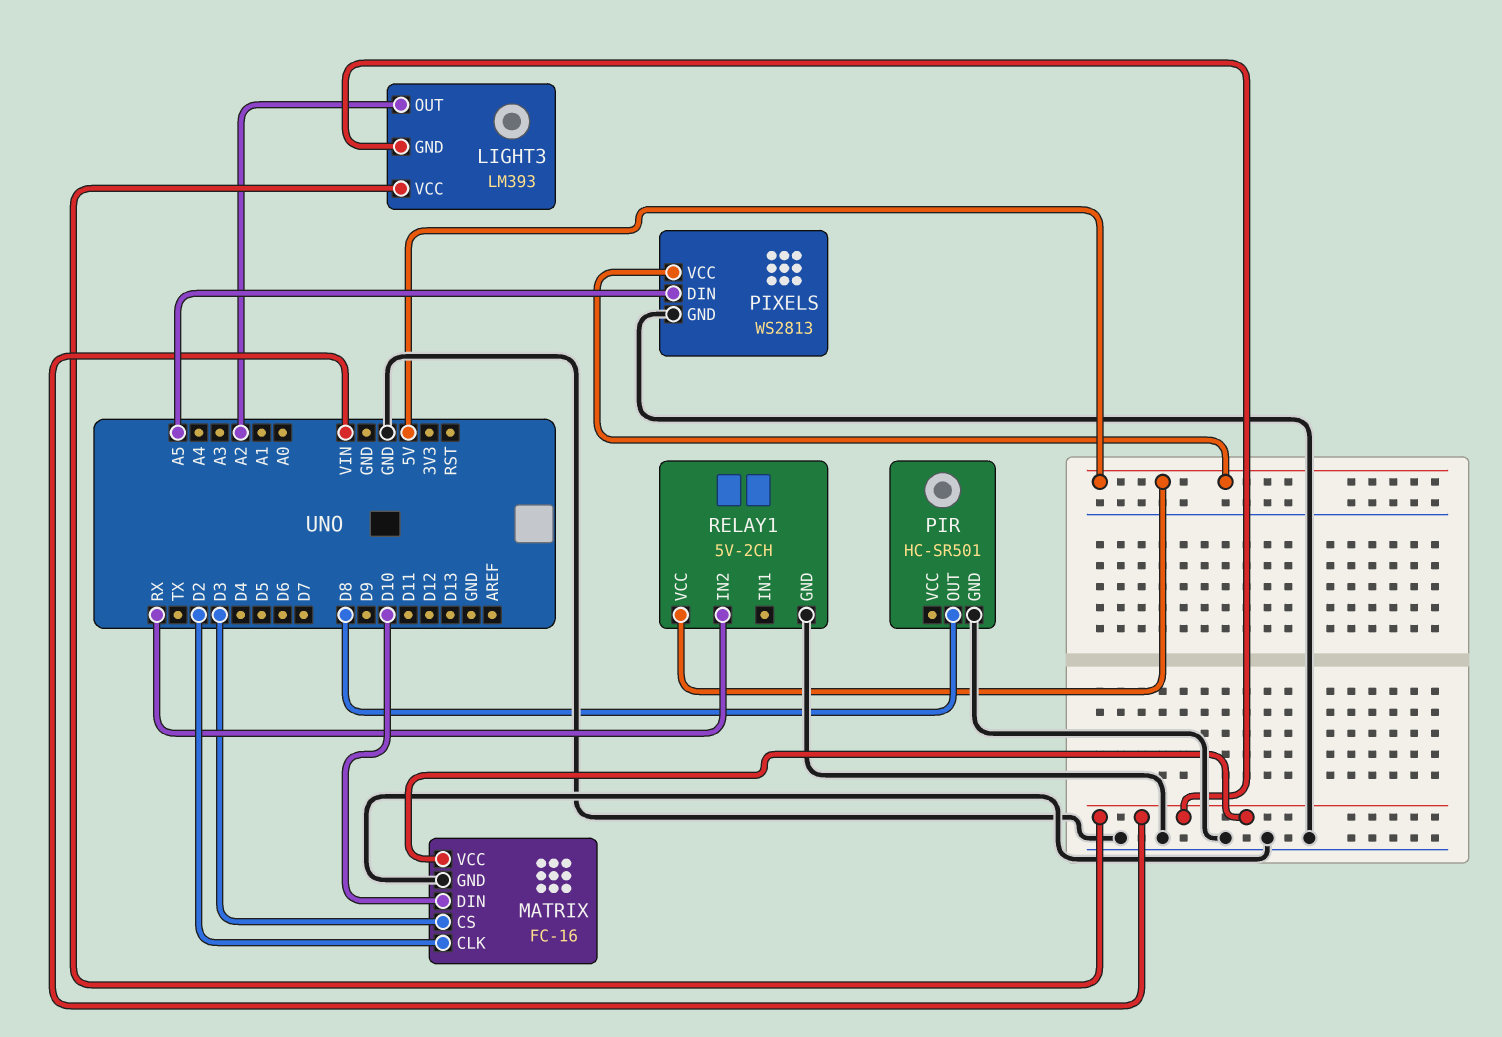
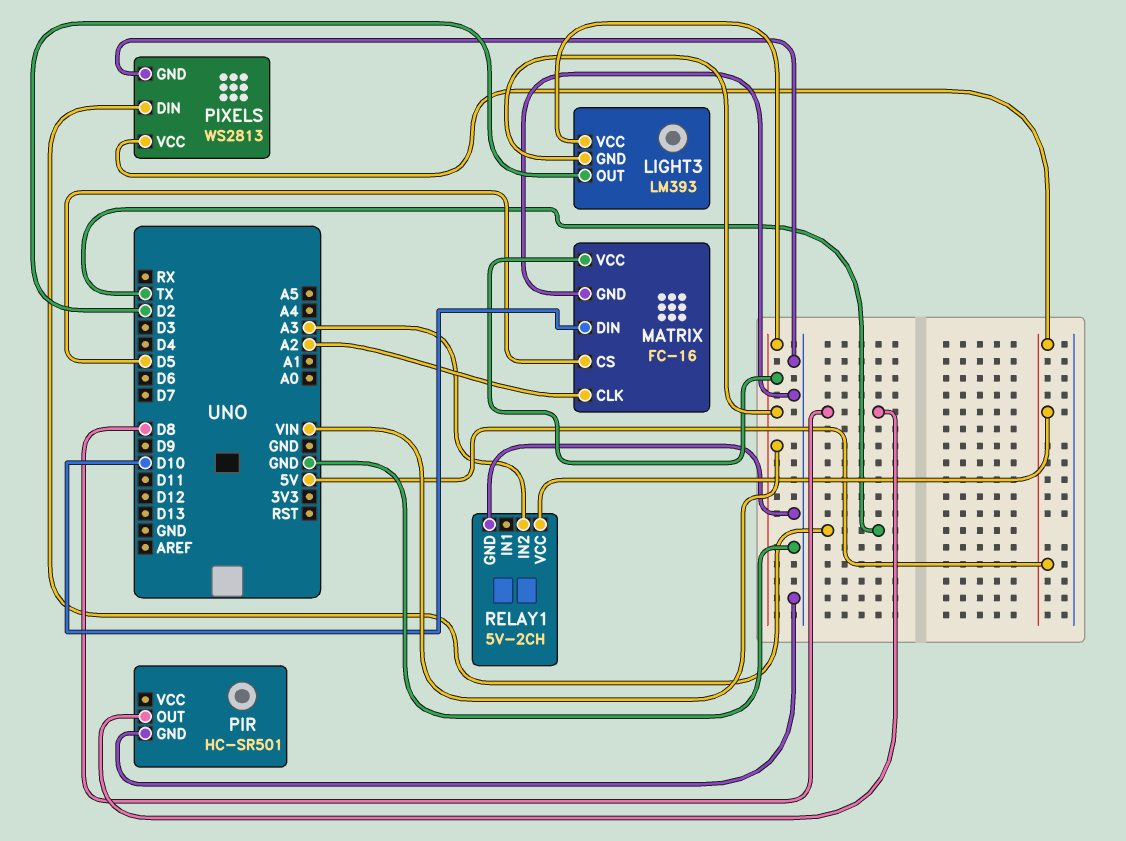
LIGHT3 pin OUT: A2 -> D2
MATRIX pin CLK: D2 -> A2
MATRIX pin CS: D3 -> D5
PIXELS pin DIN: A5 -> TX
RELAY1 pin IN2: RX -> A3

